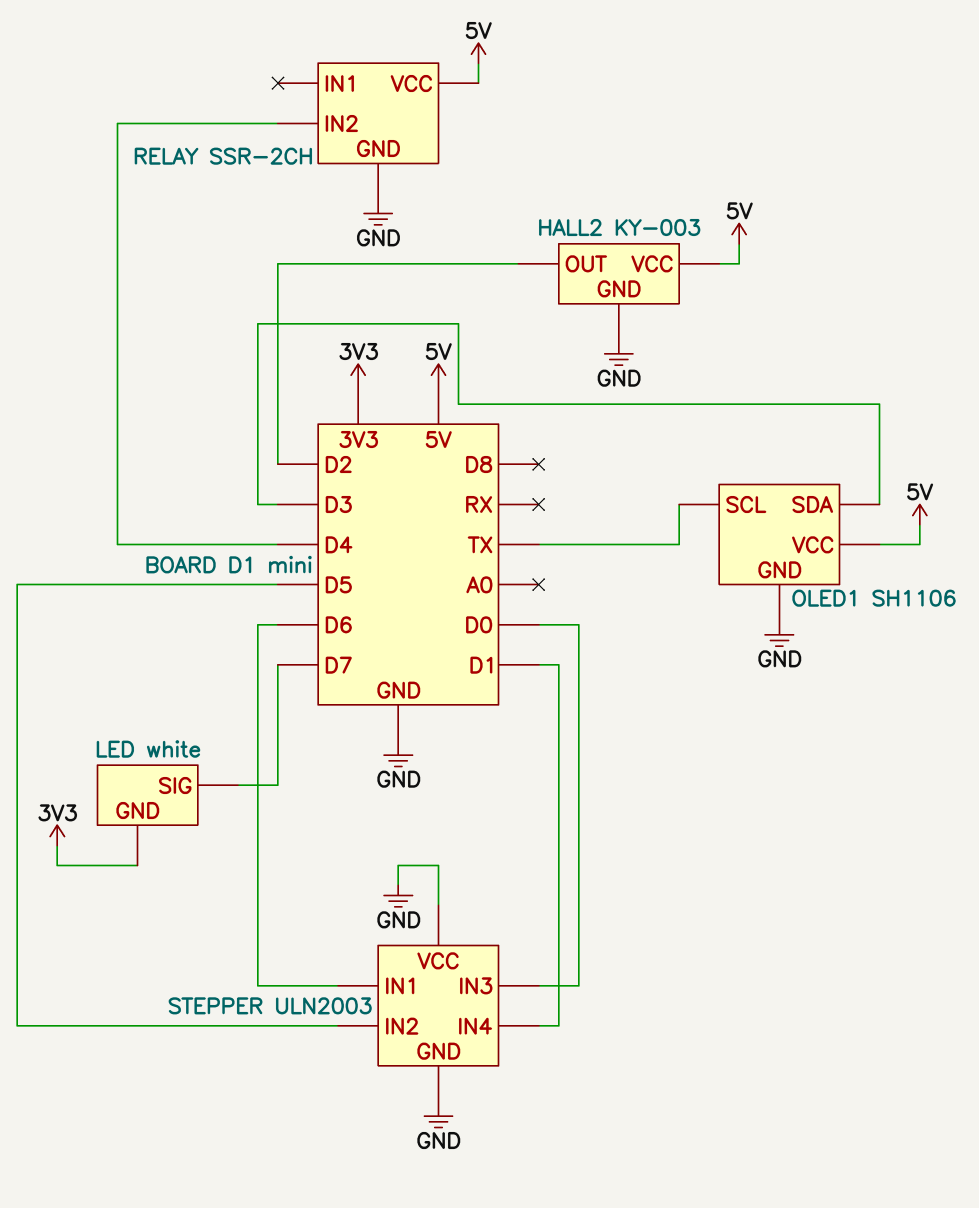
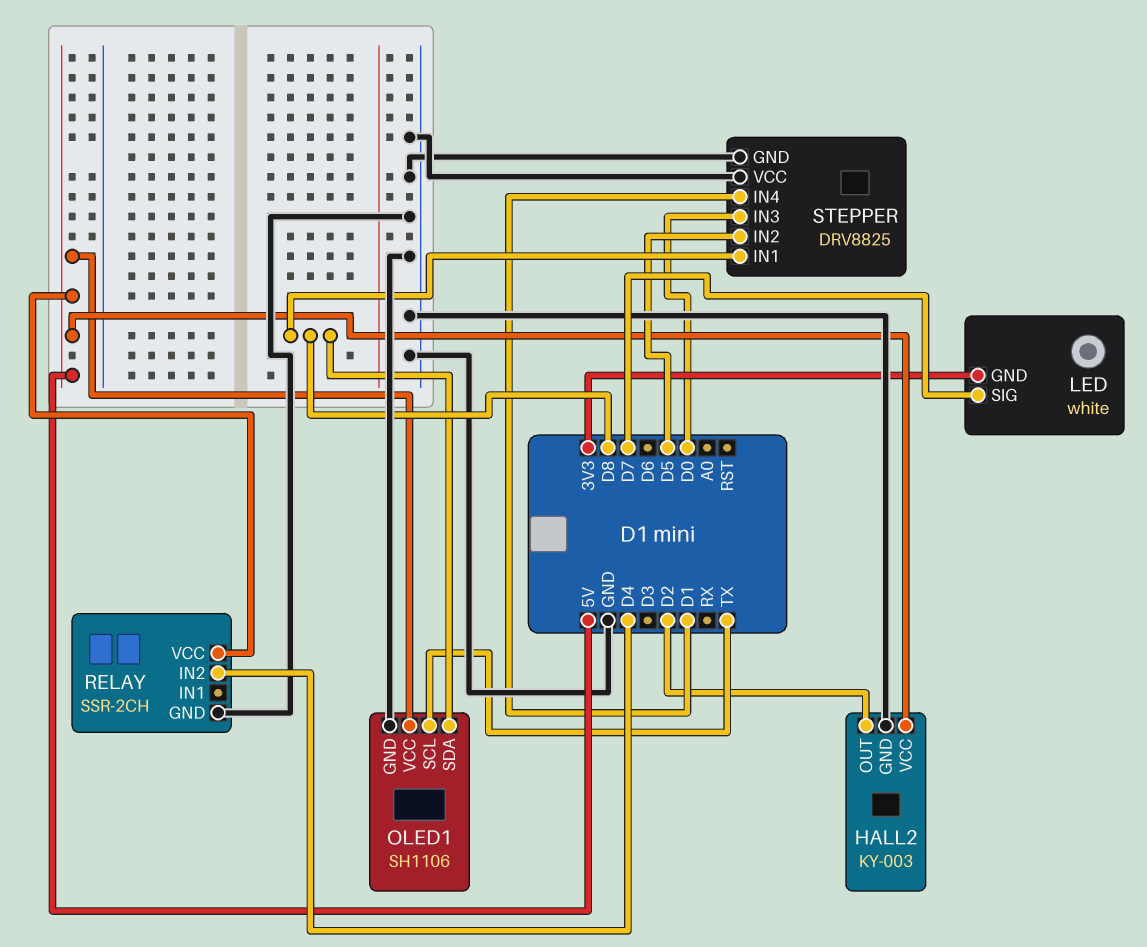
OLED1 pin SDA: D3 -> D8
STEPPER: ULN2003 -> DRV8825
STEPPER pin IN1: D6 -> D8

